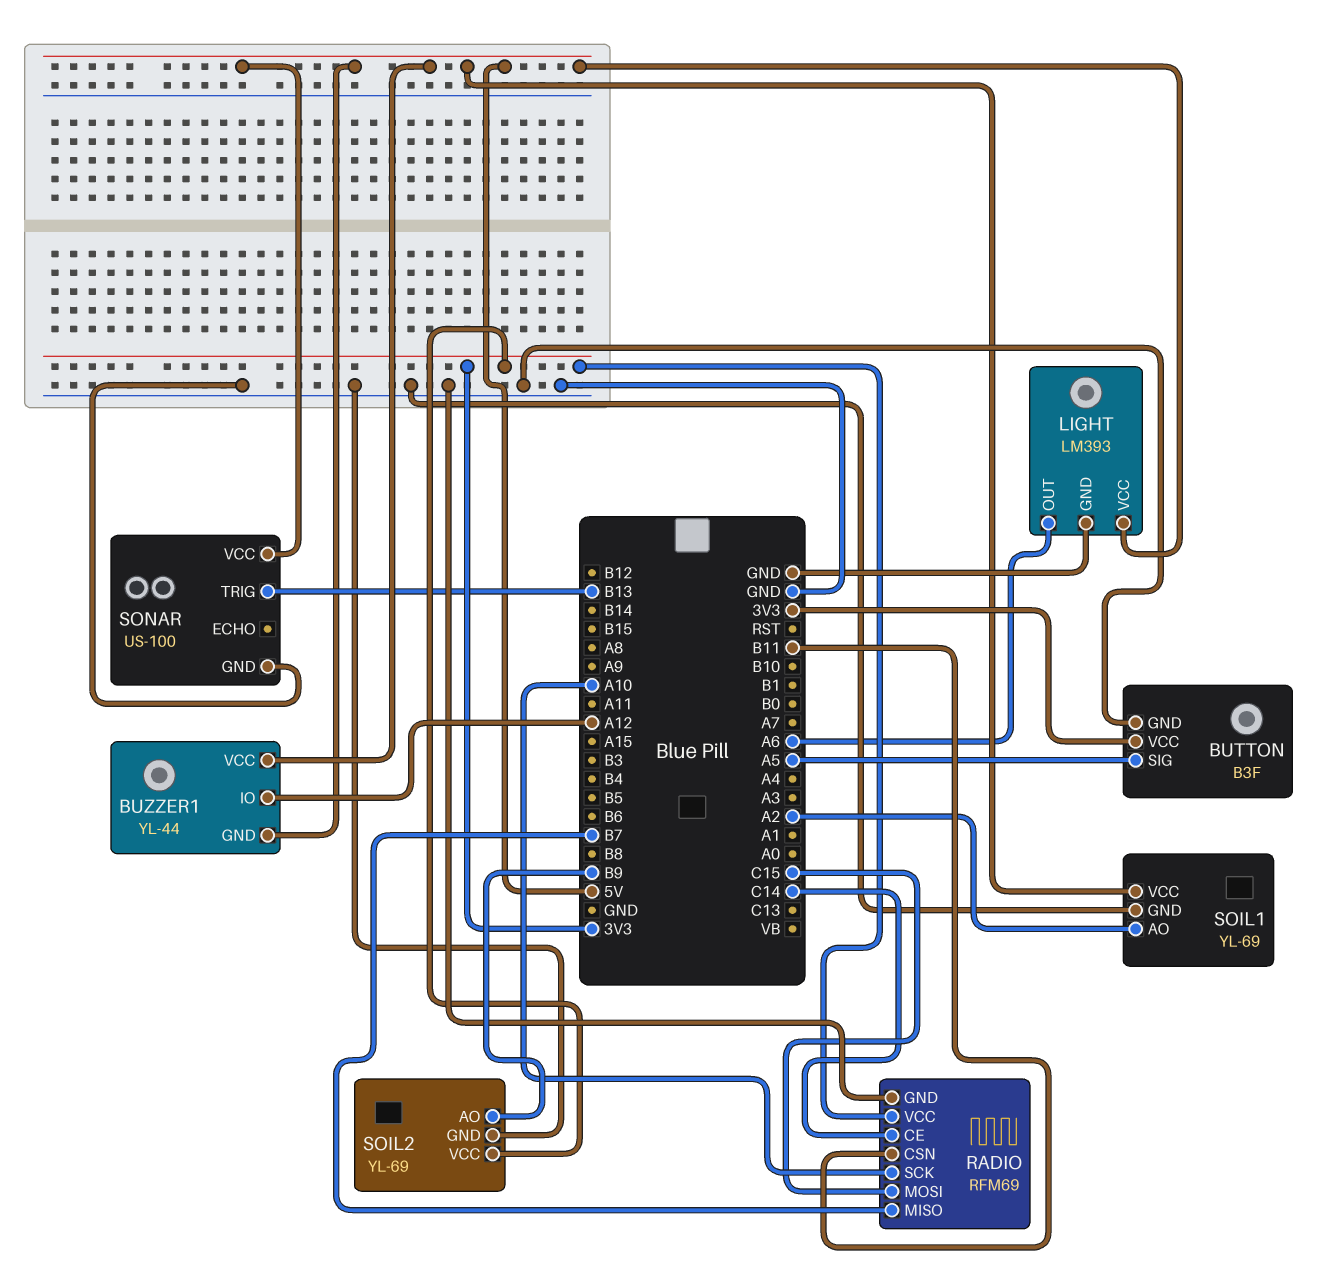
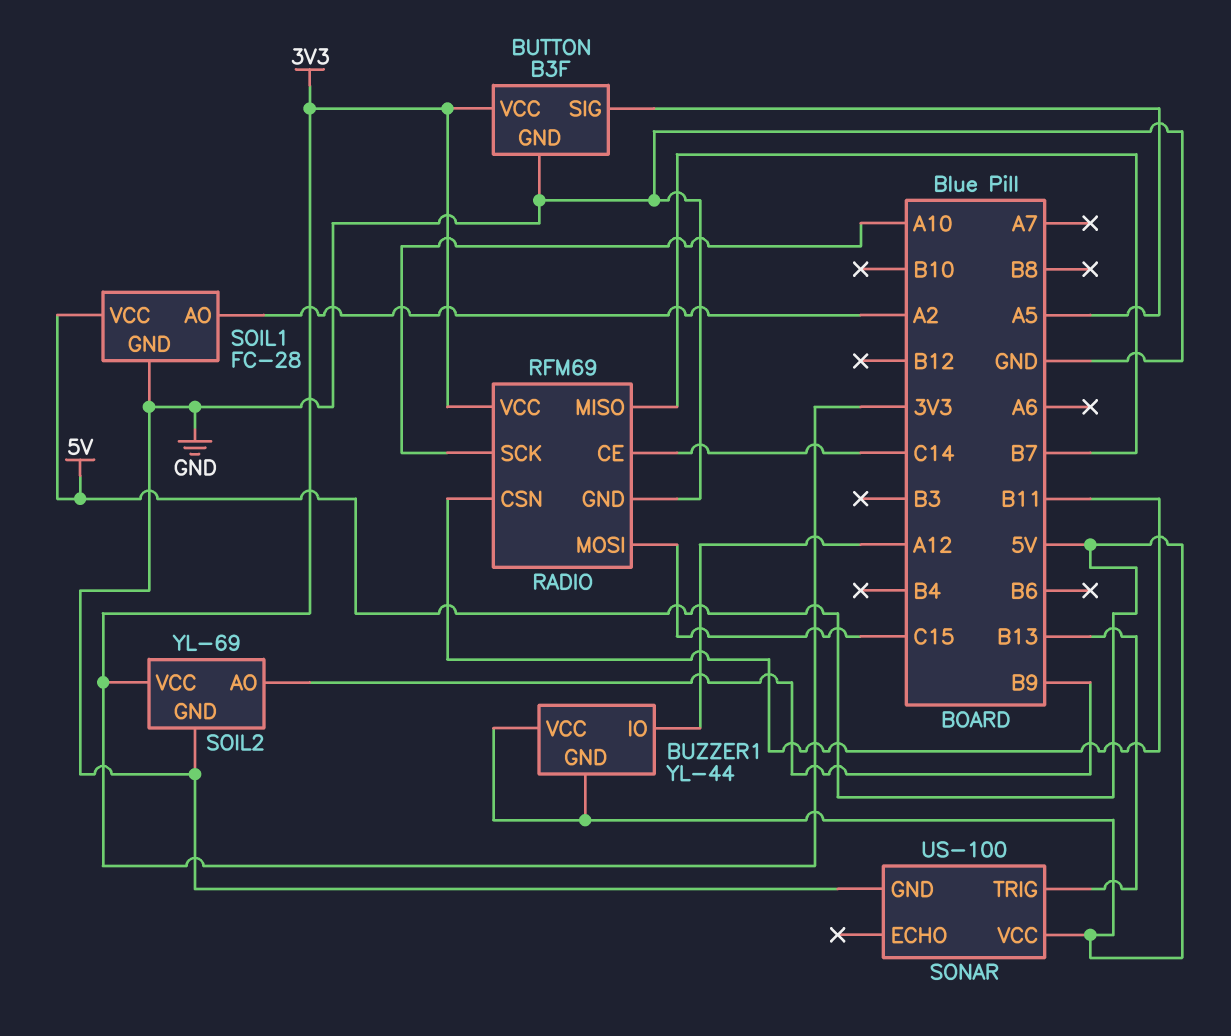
LIGHT: LM393 -> none
LIGHT pin GND: GND -> none
LIGHT pin OUT: A6 -> none
LIGHT pin VCC: 5V -> none
SOIL1: YL-69 -> FC-28

